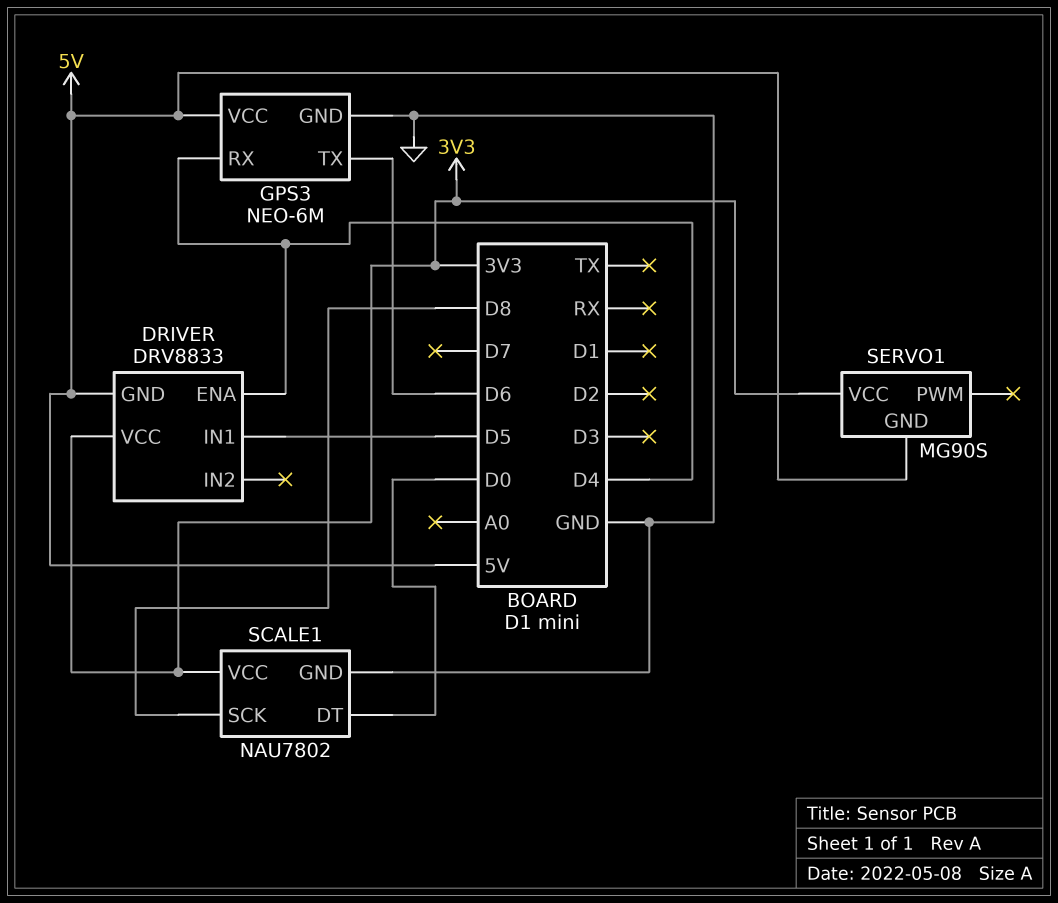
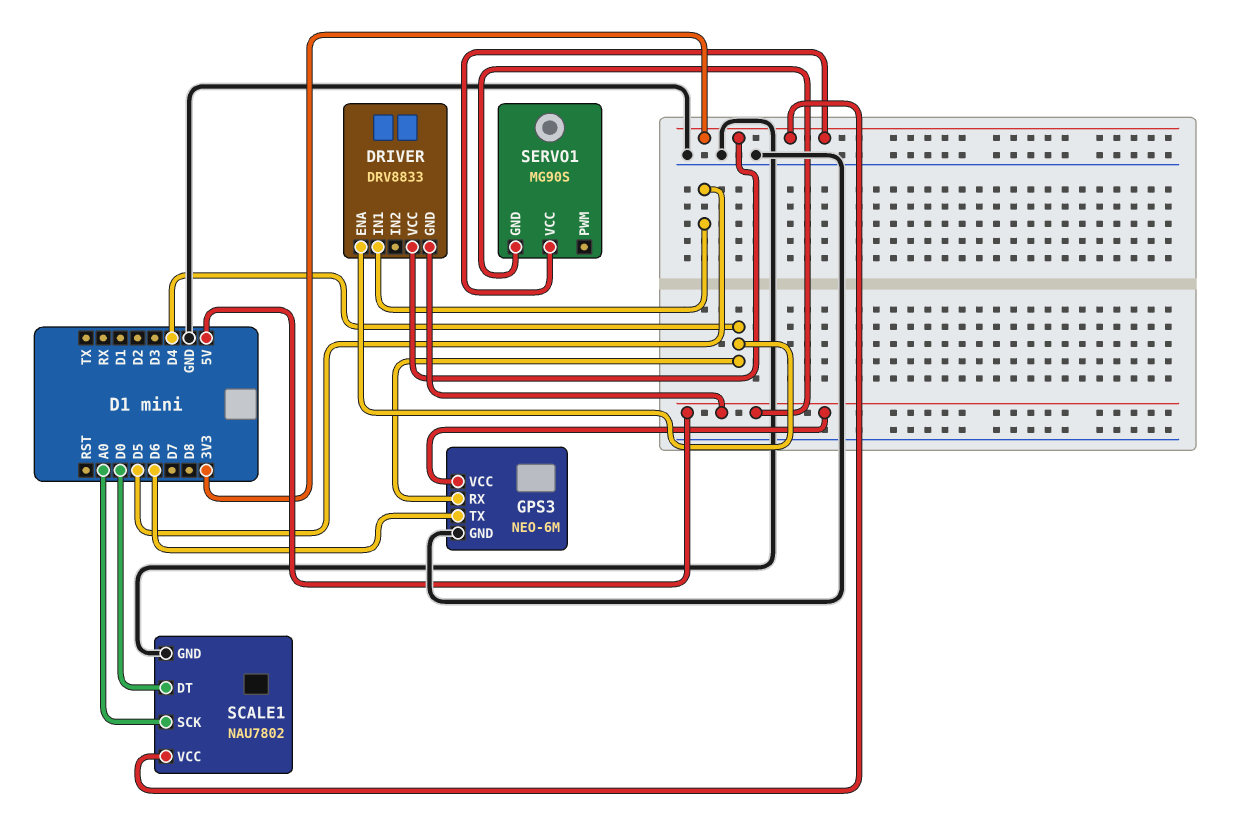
SCALE1 pin SCK: D8 -> A0

